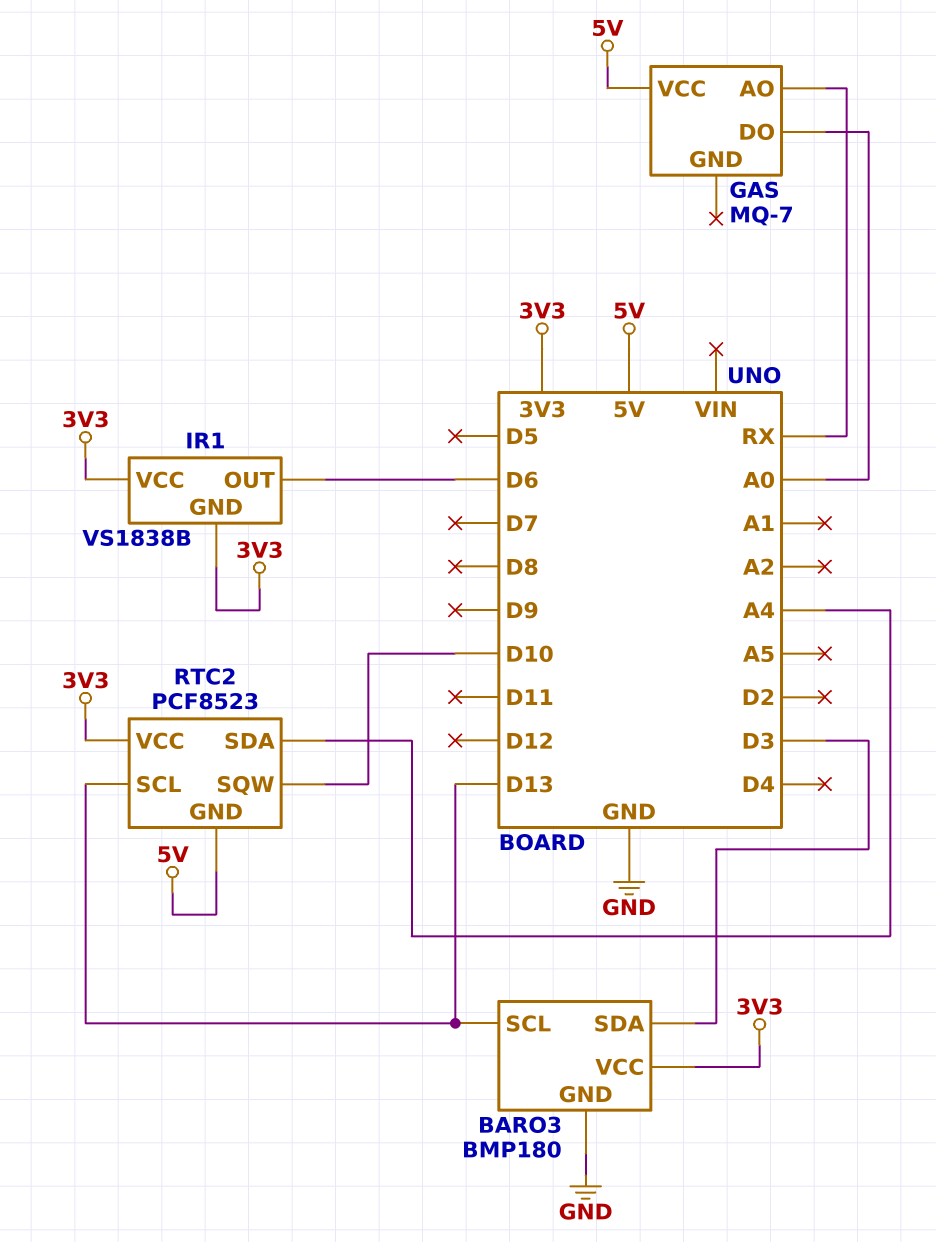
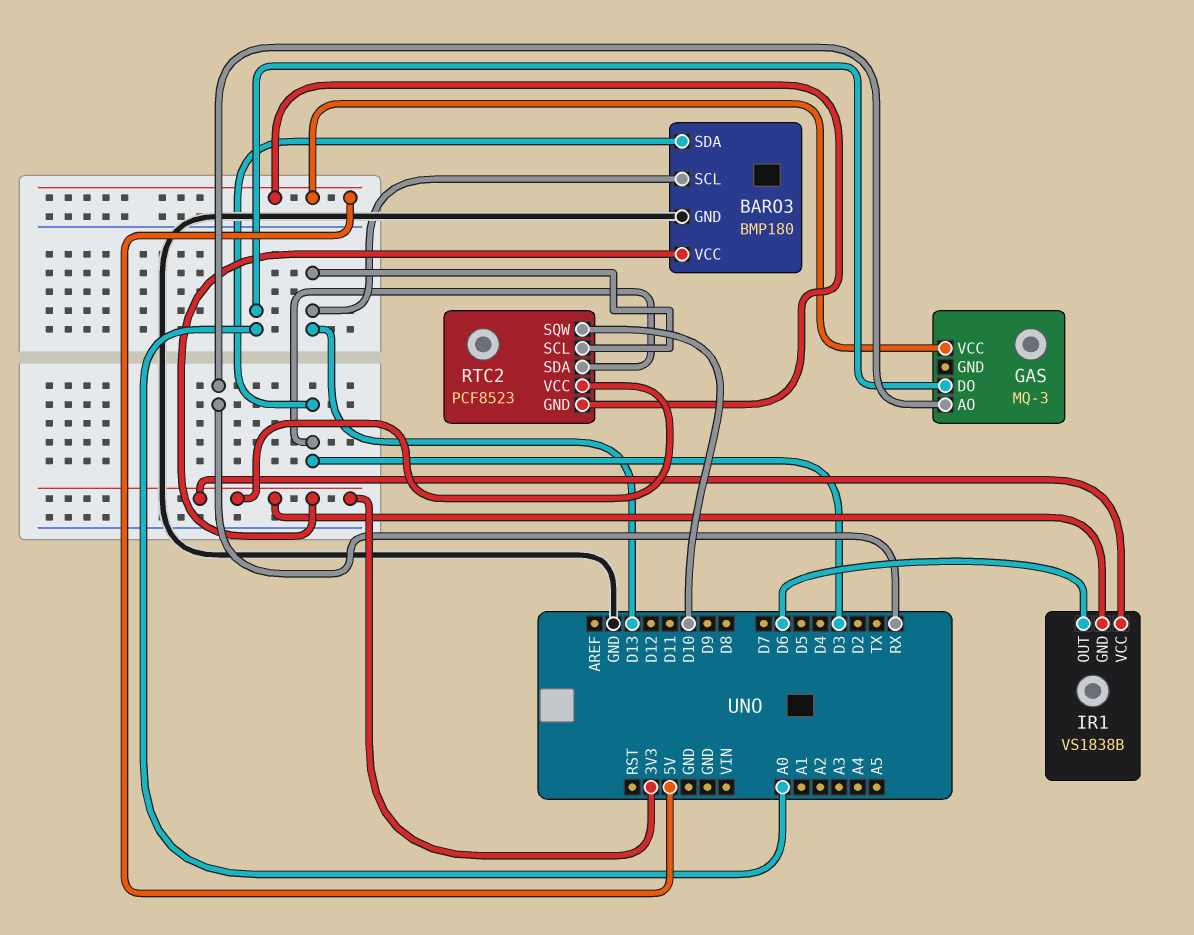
GAS: MQ-7 -> MQ-3
RTC2 pin SDA: A4 -> D3

